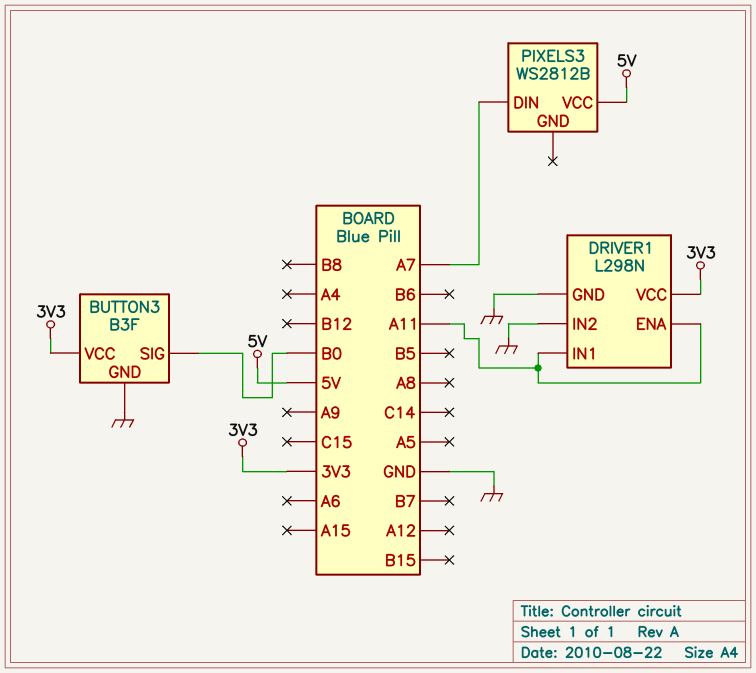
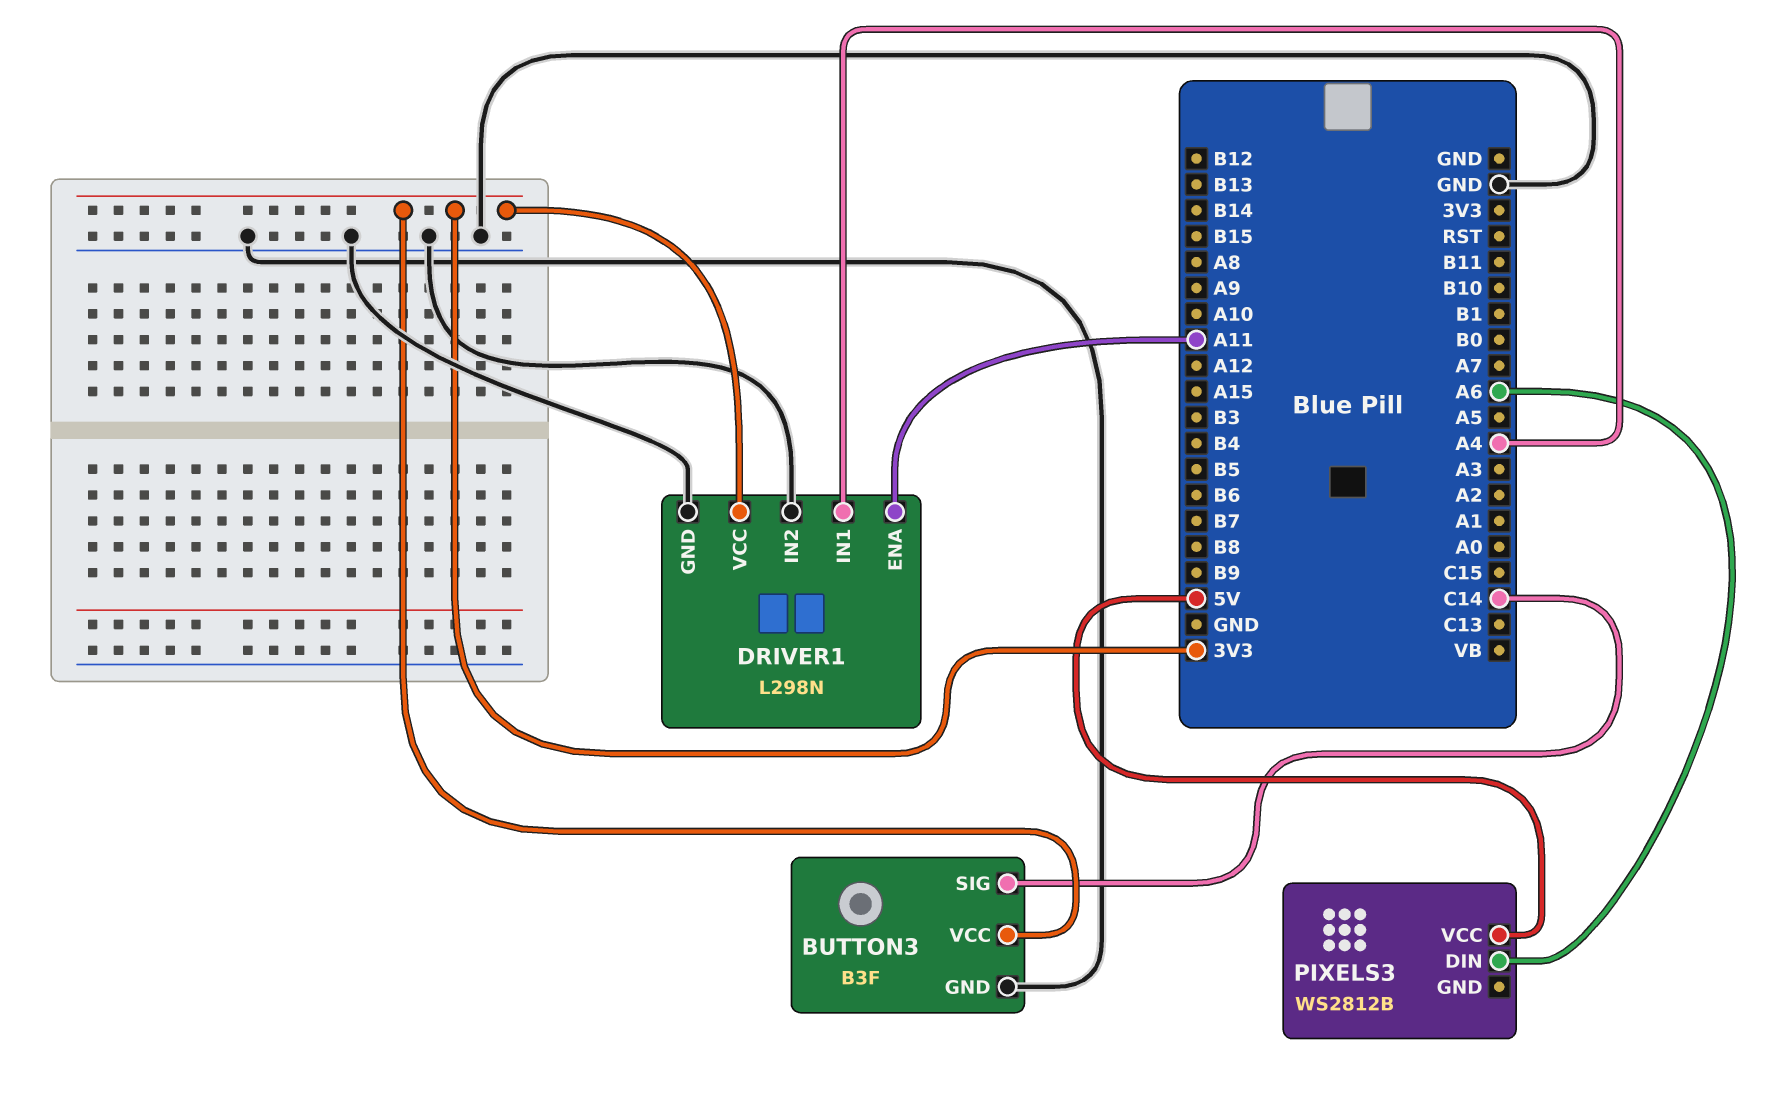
BUTTON3 pin SIG: B0 -> C14
DRIVER1 pin IN1: A11 -> A4
PIXELS3 pin DIN: A7 -> A6

